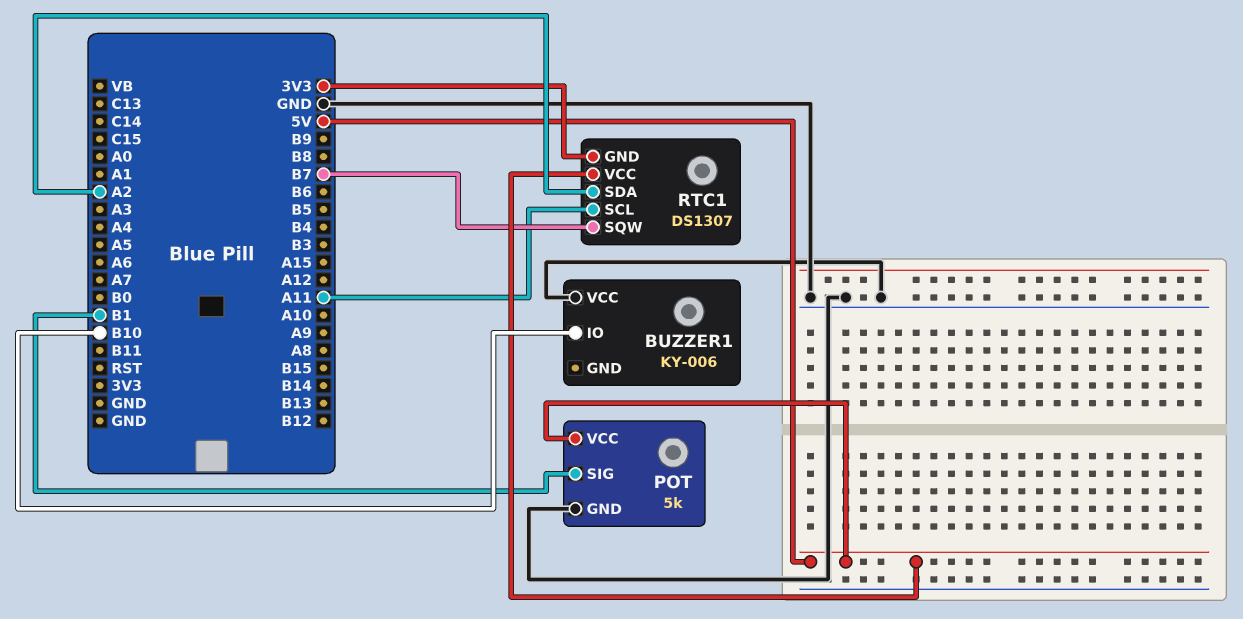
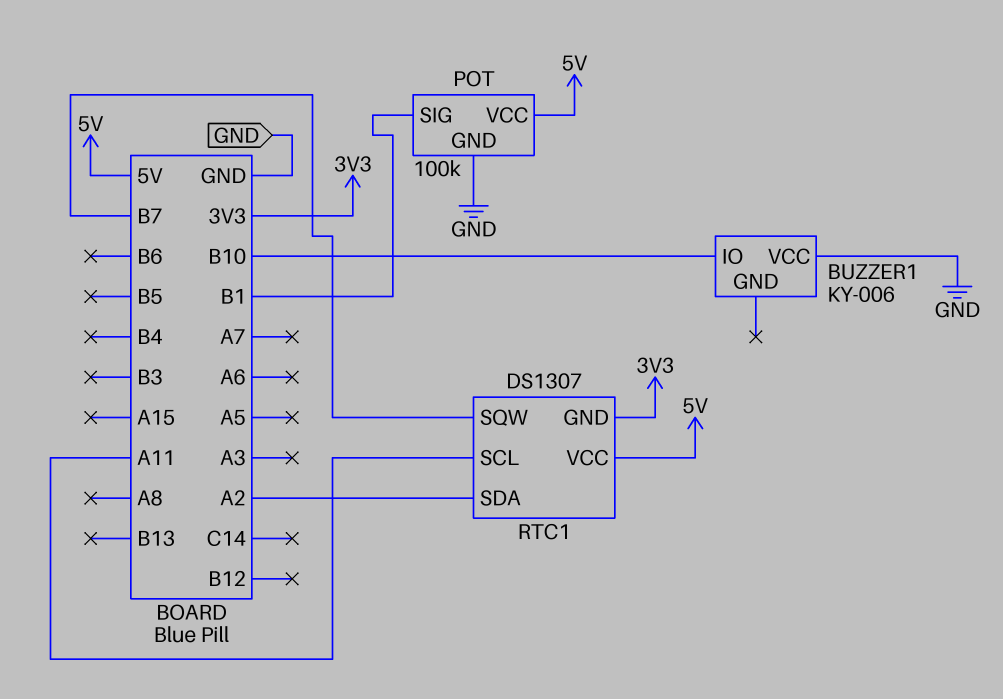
POT: 5k -> 100k

